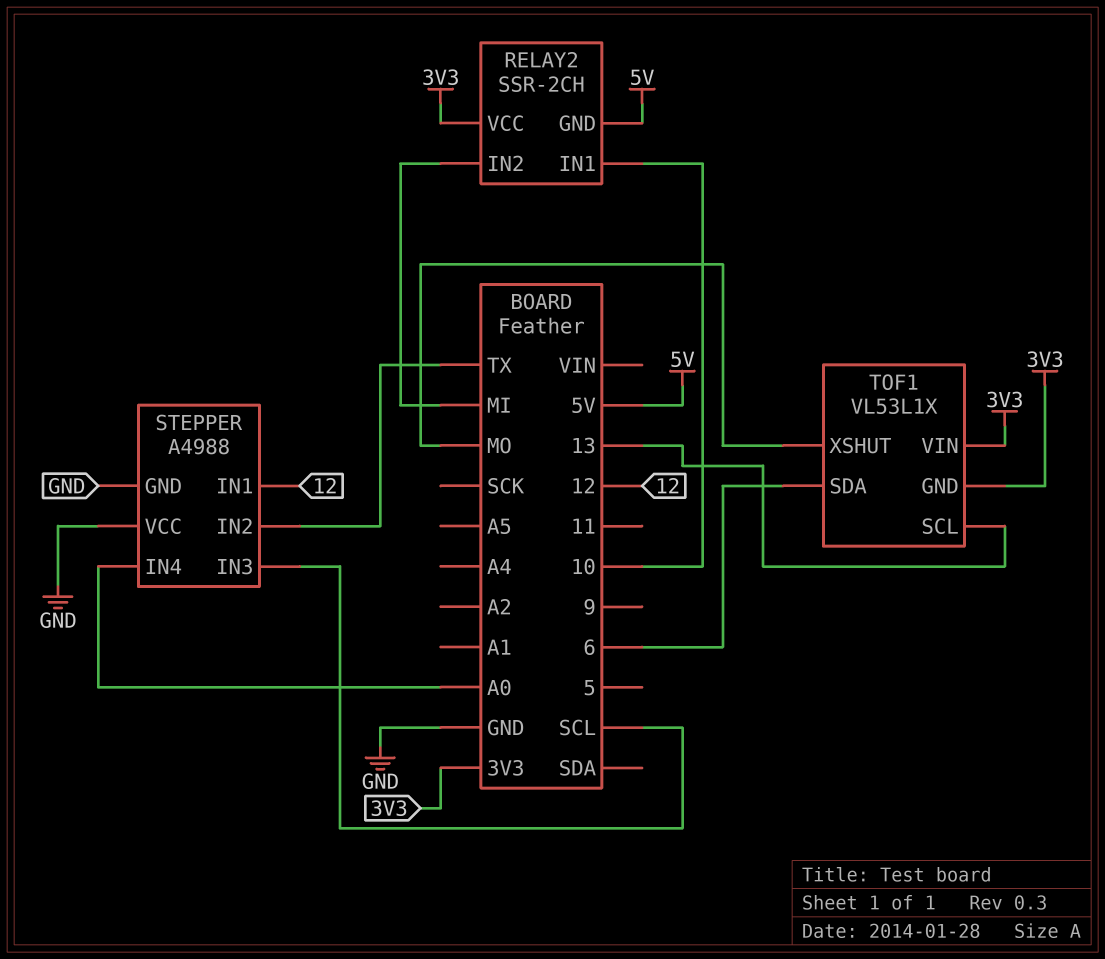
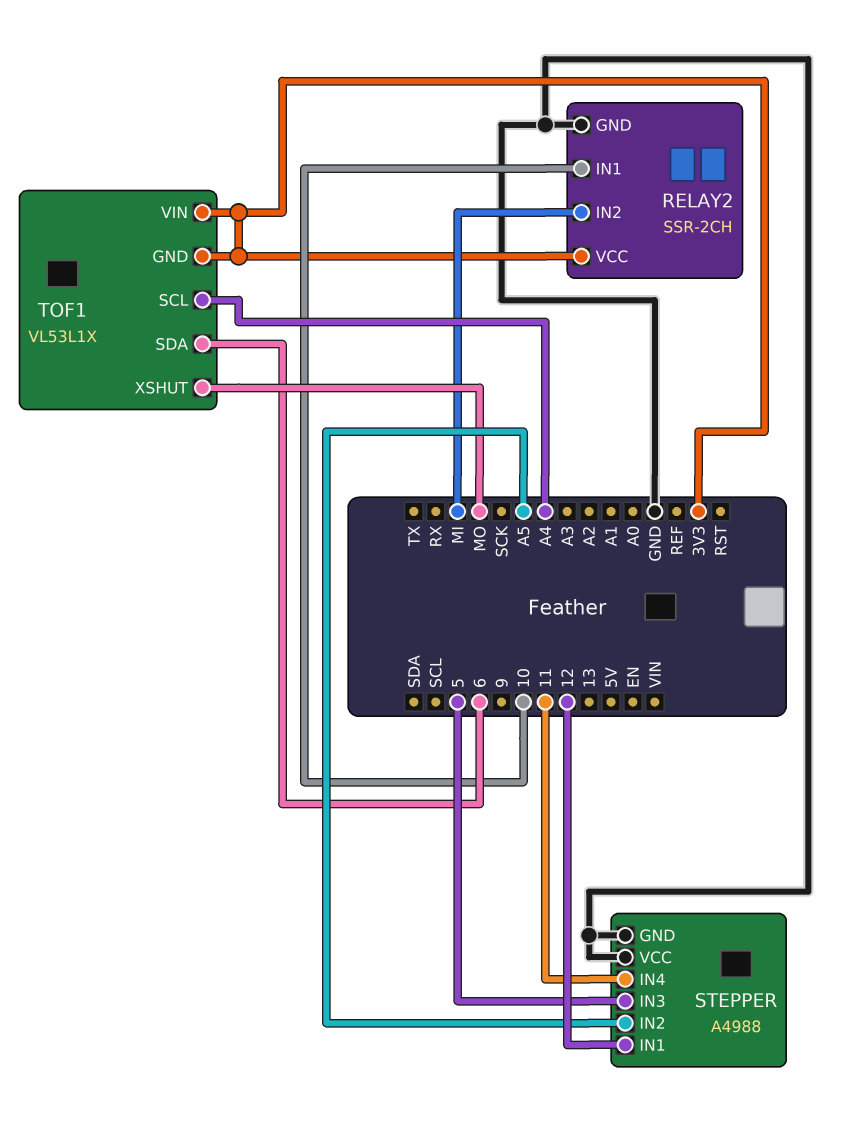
RELAY2 pin GND: 5V -> GND
STEPPER pin IN2: TX -> A5
STEPPER pin IN3: SCL -> 5
STEPPER pin IN4: A0 -> 11
TOF1 pin SCL: 13 -> A4

